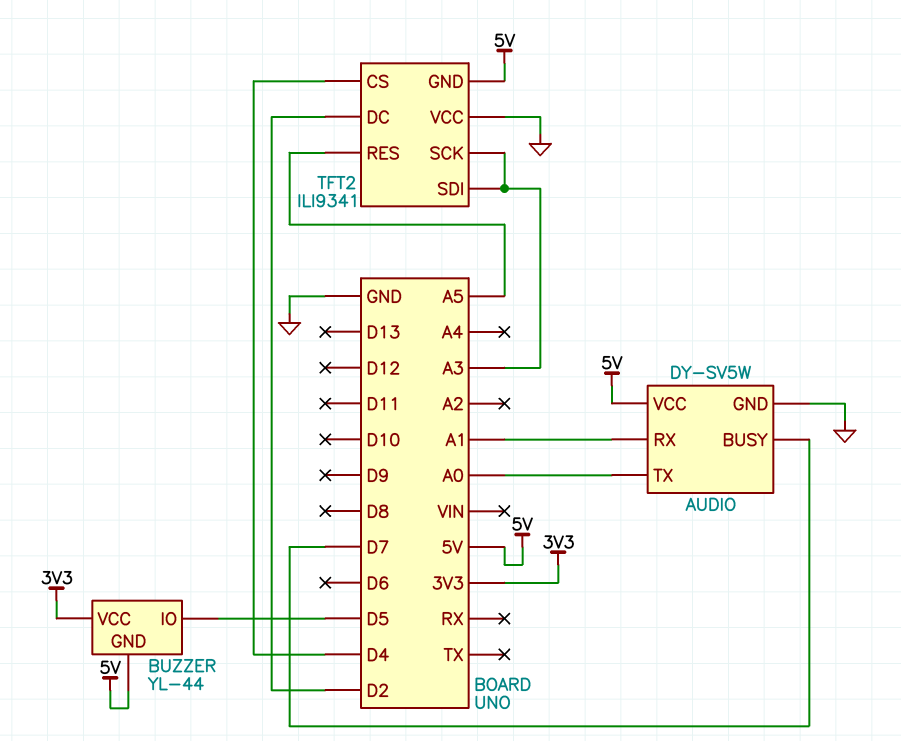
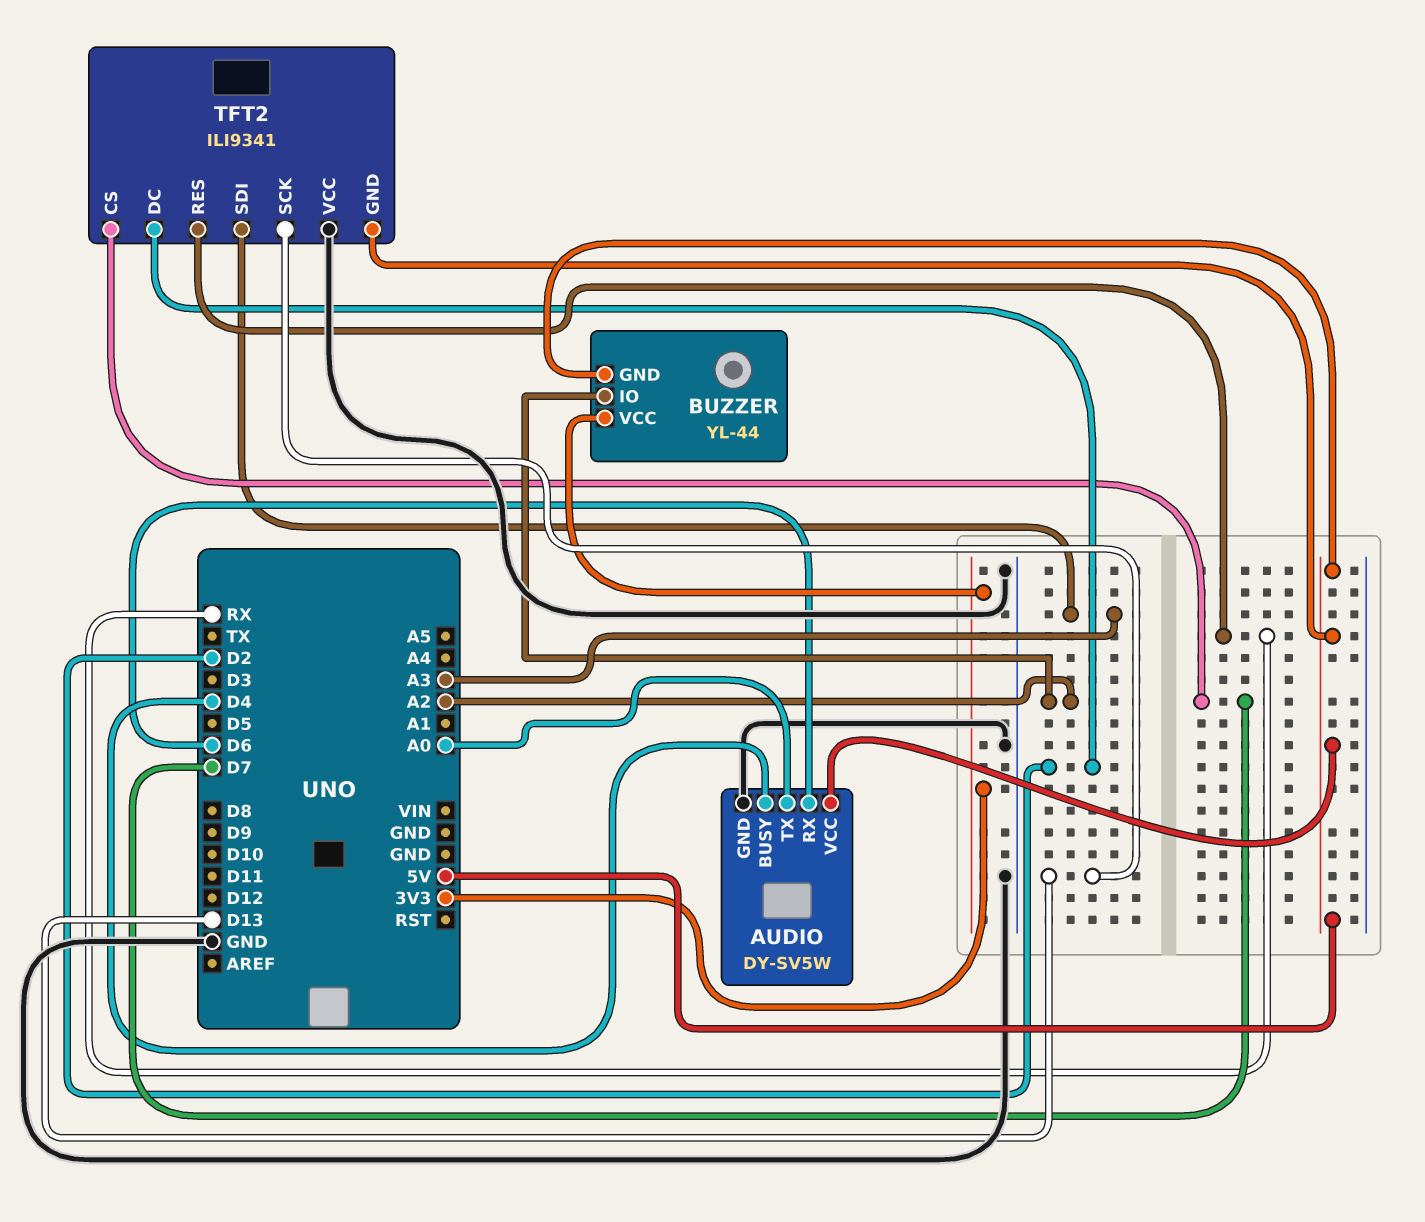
AUDIO pin BUSY: D7 -> D4
AUDIO pin RX: A1 -> D6
BUZZER pin IO: D5 -> A2
TFT2 pin CS: D4 -> D7
TFT2 pin RES: A5 -> RX
TFT2 pin SCK: A3 -> D13

